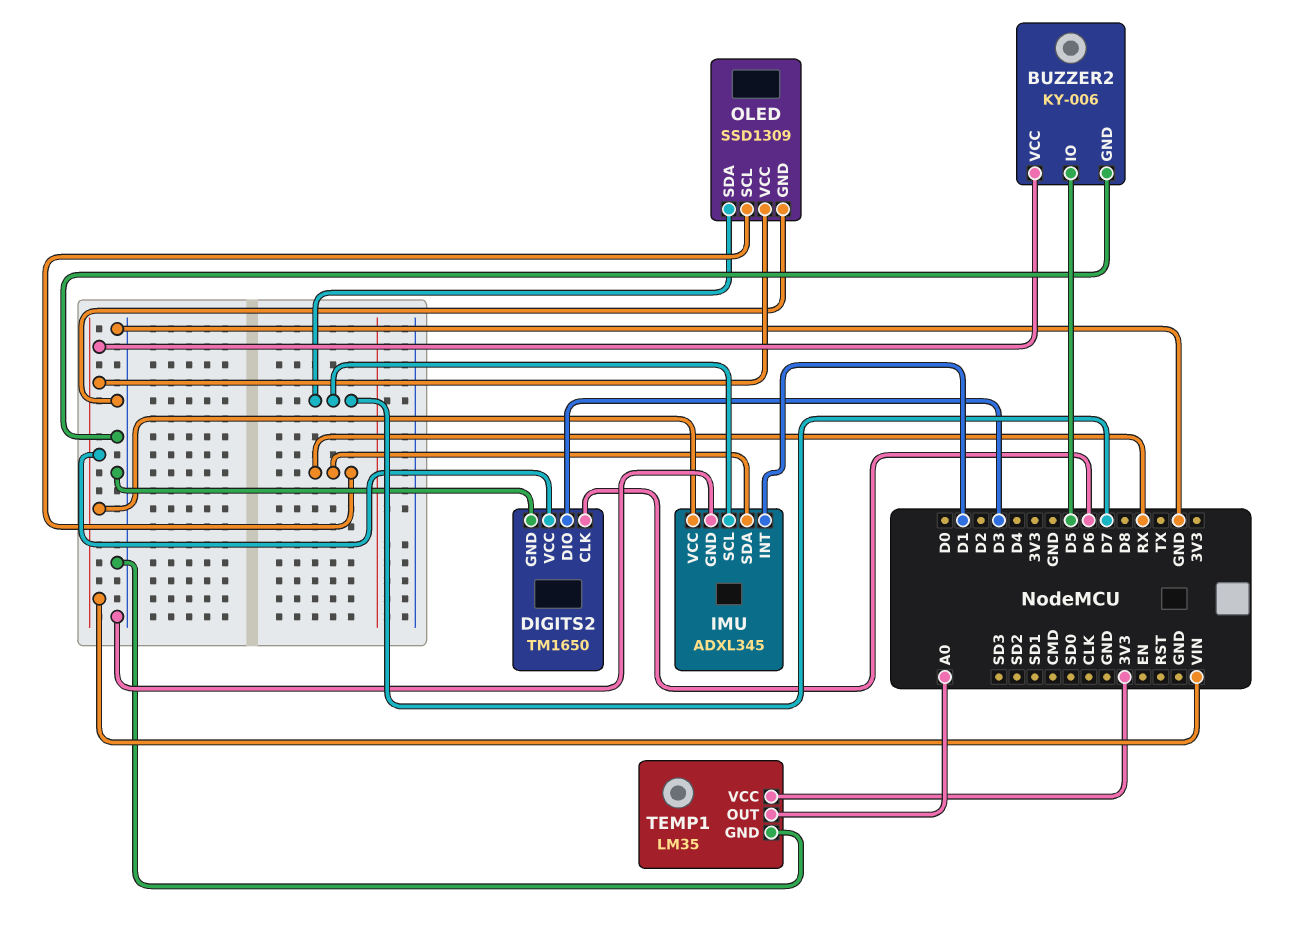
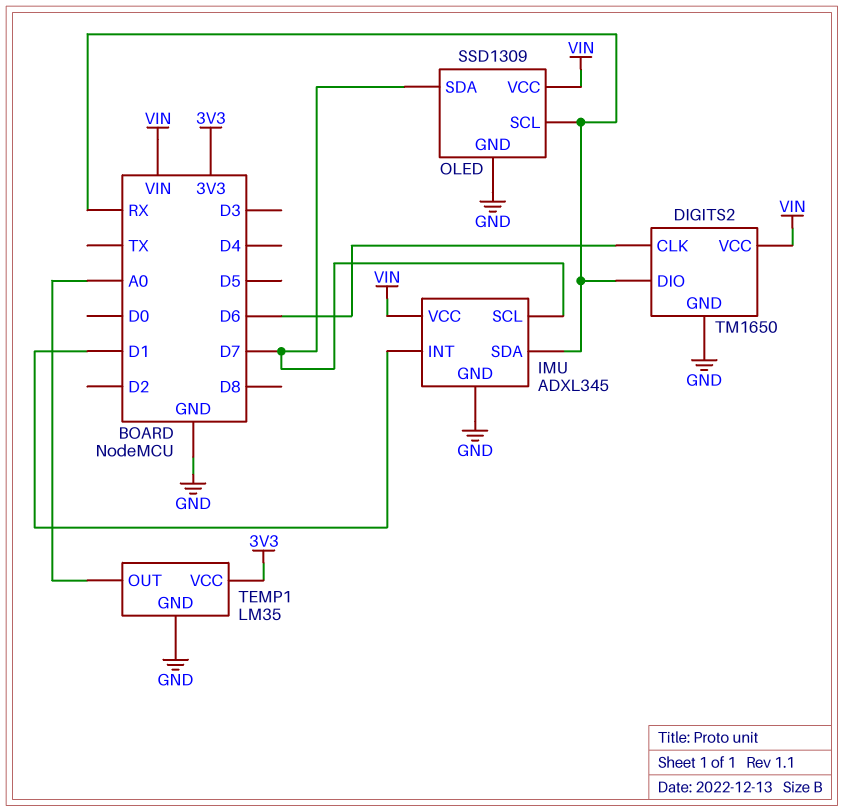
BUZZER2: KY-006 -> none
BUZZER2 pin GND: GND -> none
BUZZER2 pin IO: D5 -> none
BUZZER2 pin VCC: VIN -> none
DIGITS2 pin DIO: D3 -> RX

